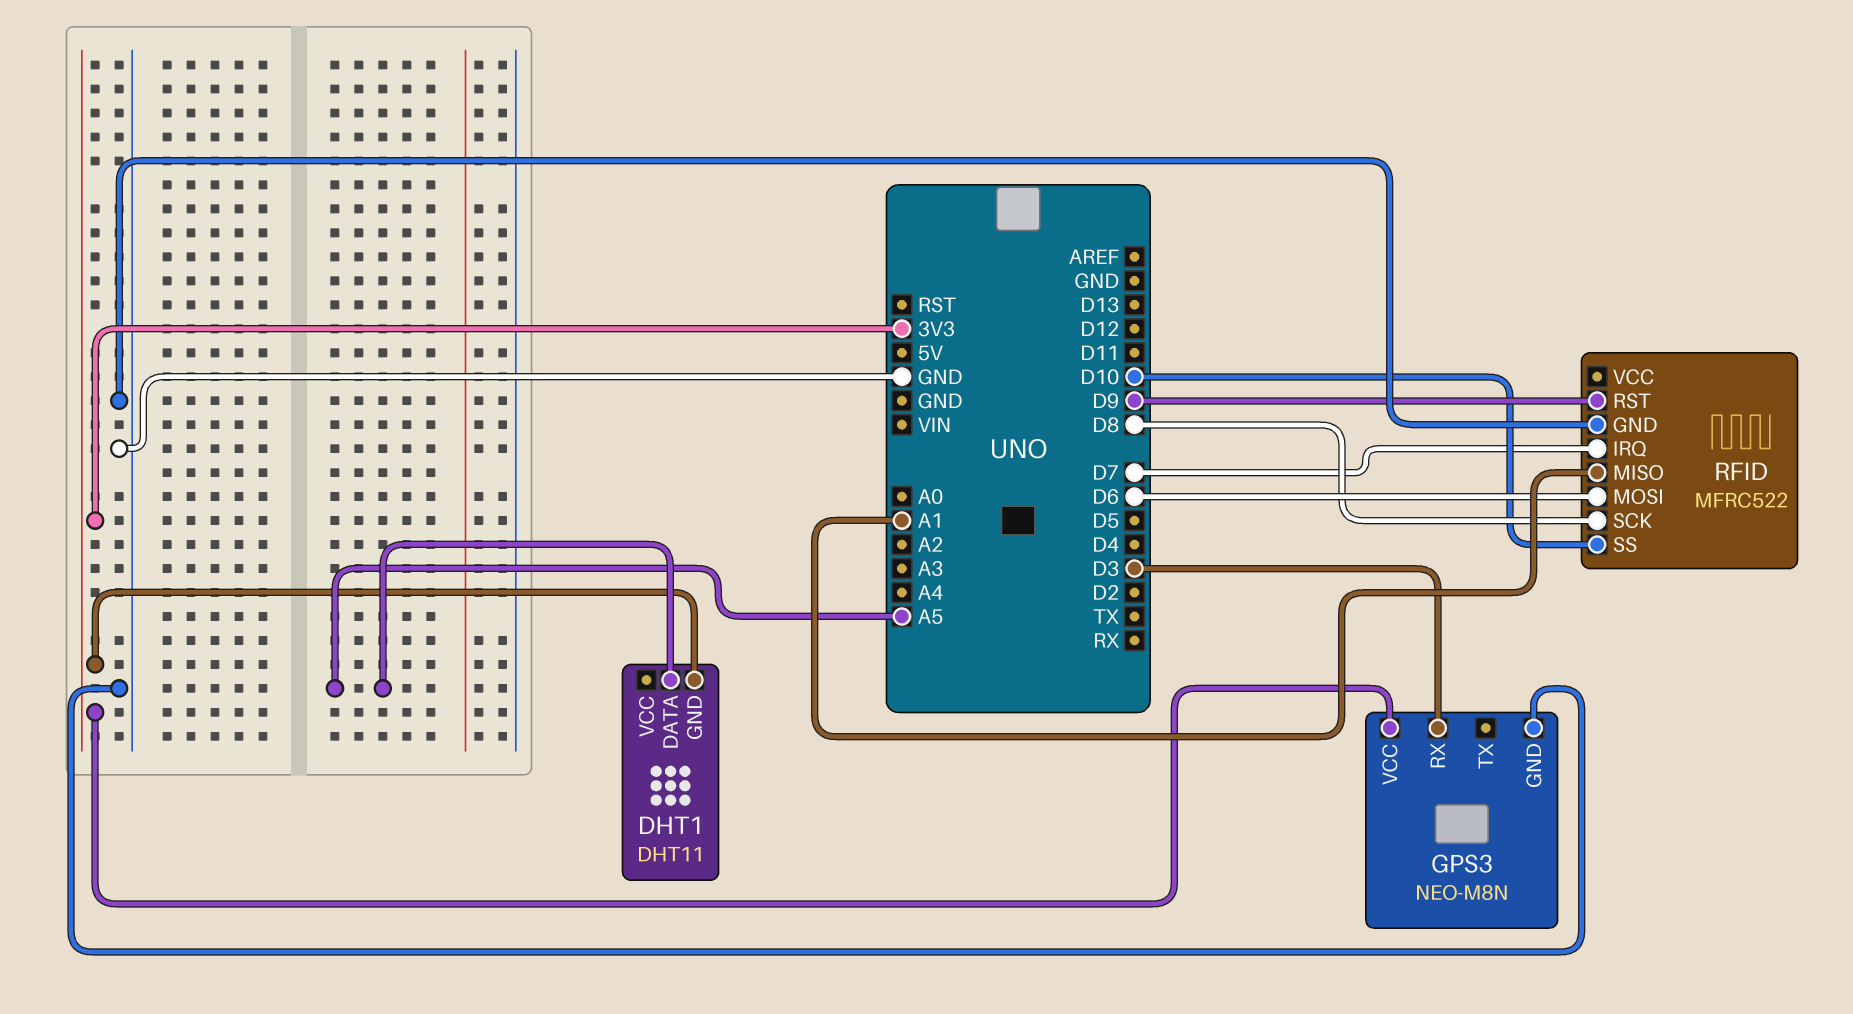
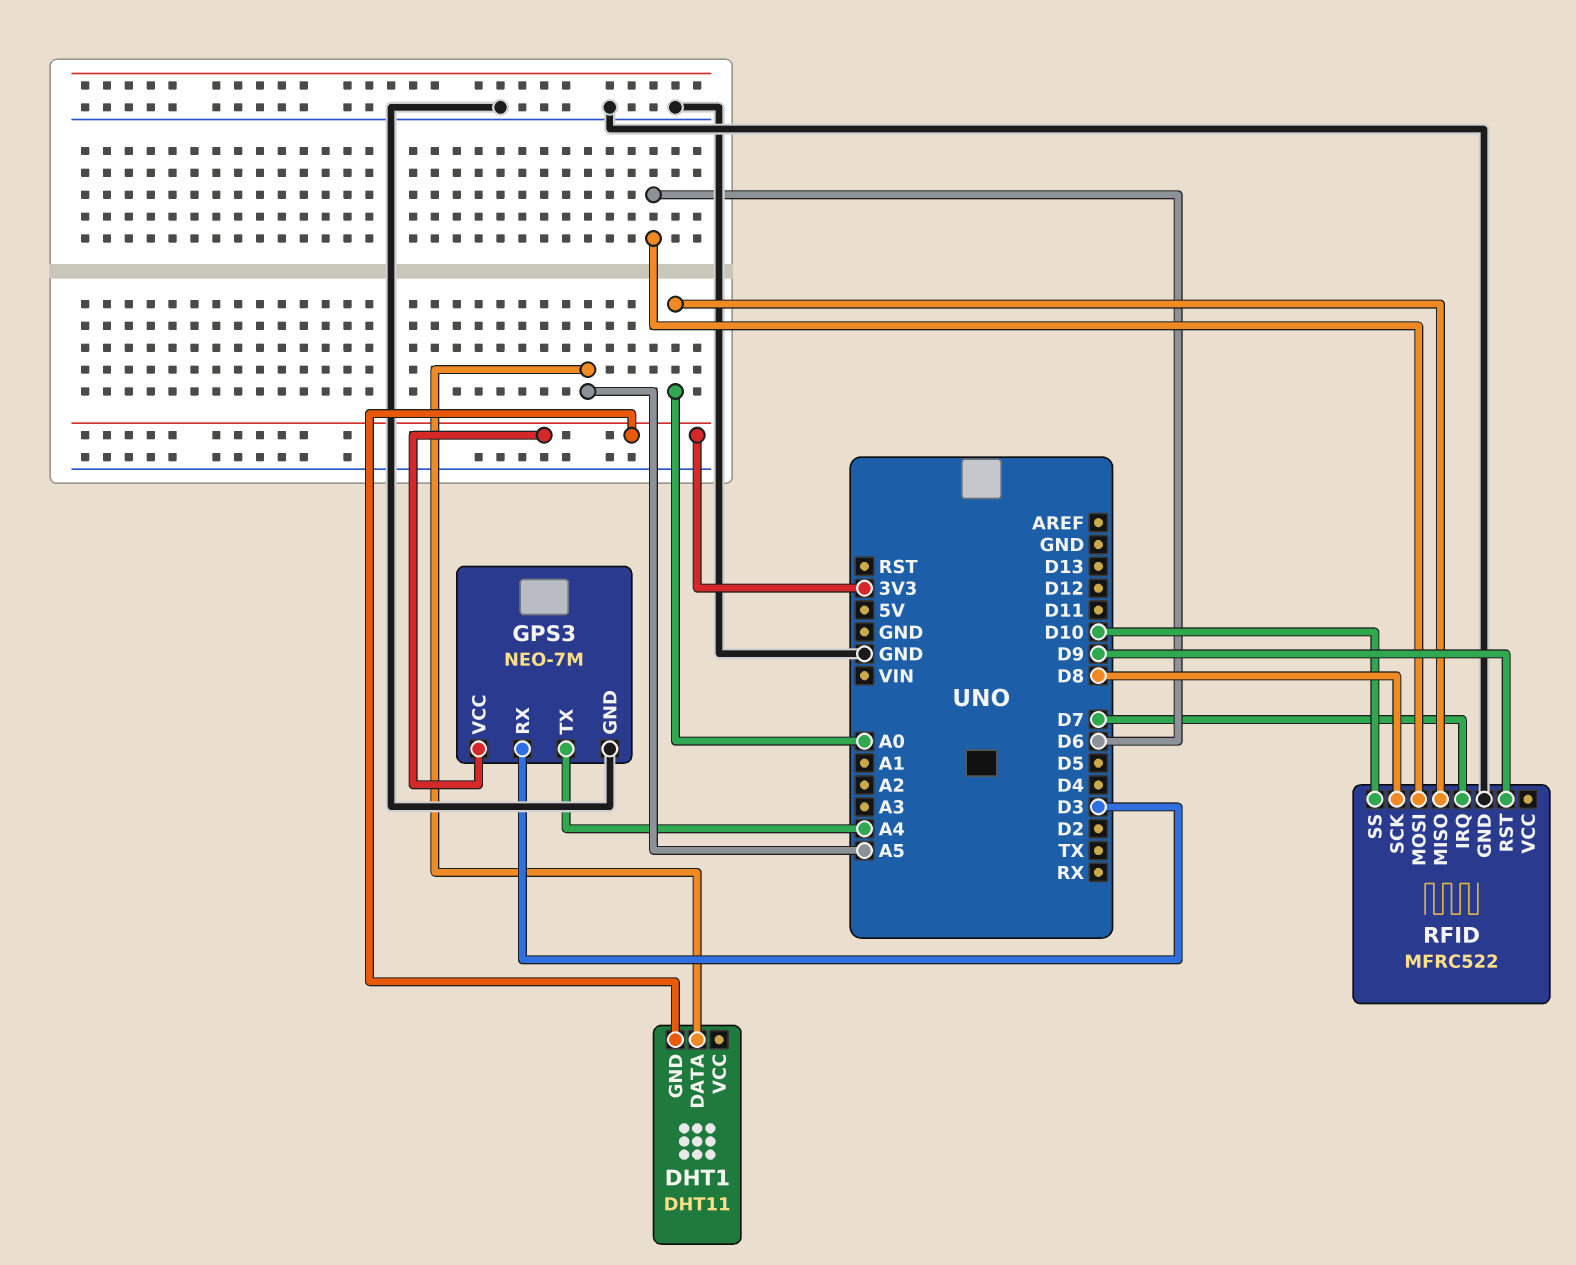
GPS3: NEO-M8N -> NEO-7M
GPS3 pin TX: none -> A4
RFID pin MISO: A1 -> A0

